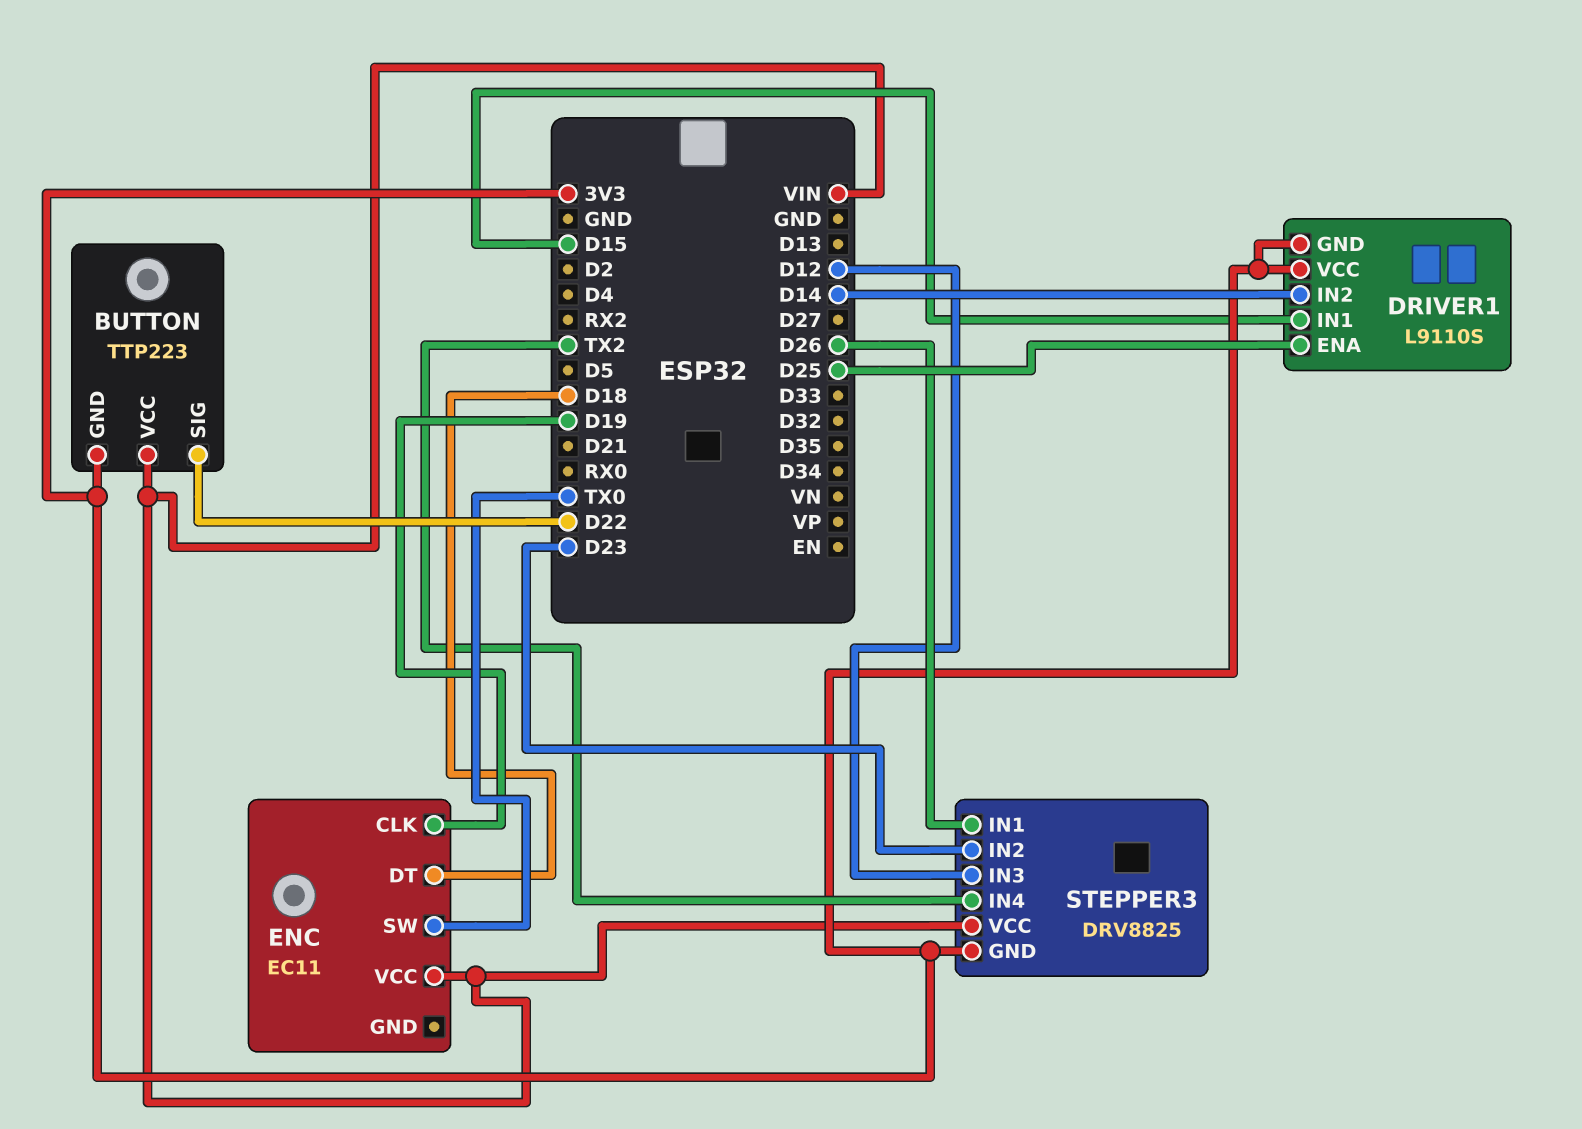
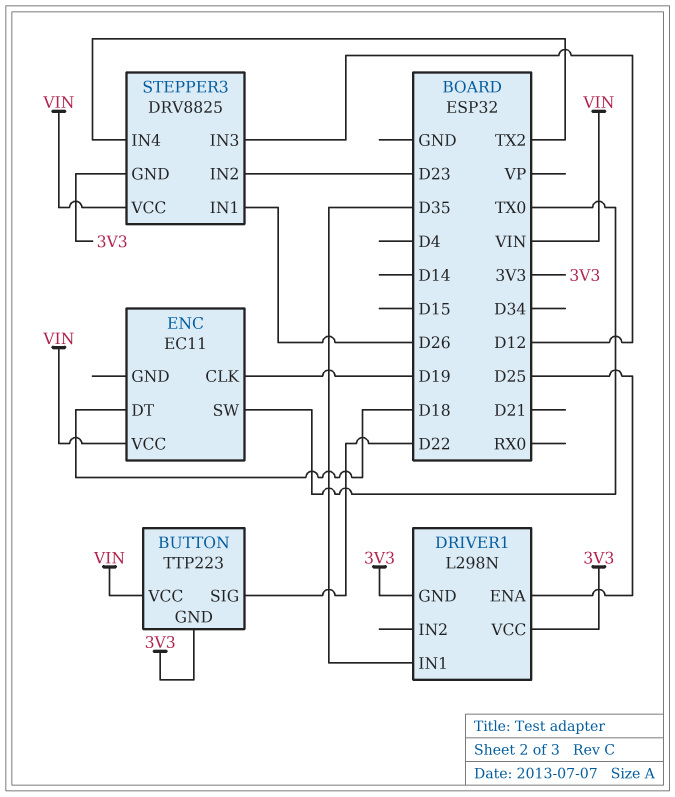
DRIVER1: L9110S -> L298N
DRIVER1 pin IN1: D15 -> D35
DRIVER1 pin IN2: D14 -> none

